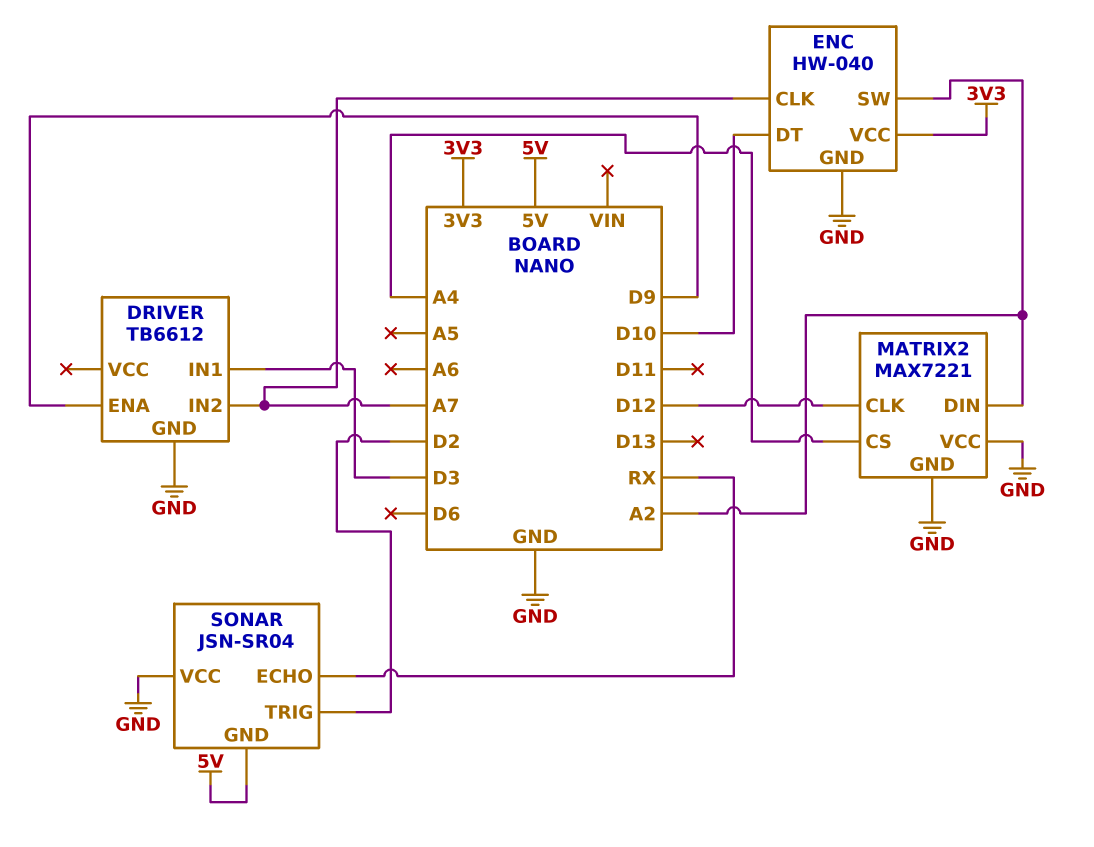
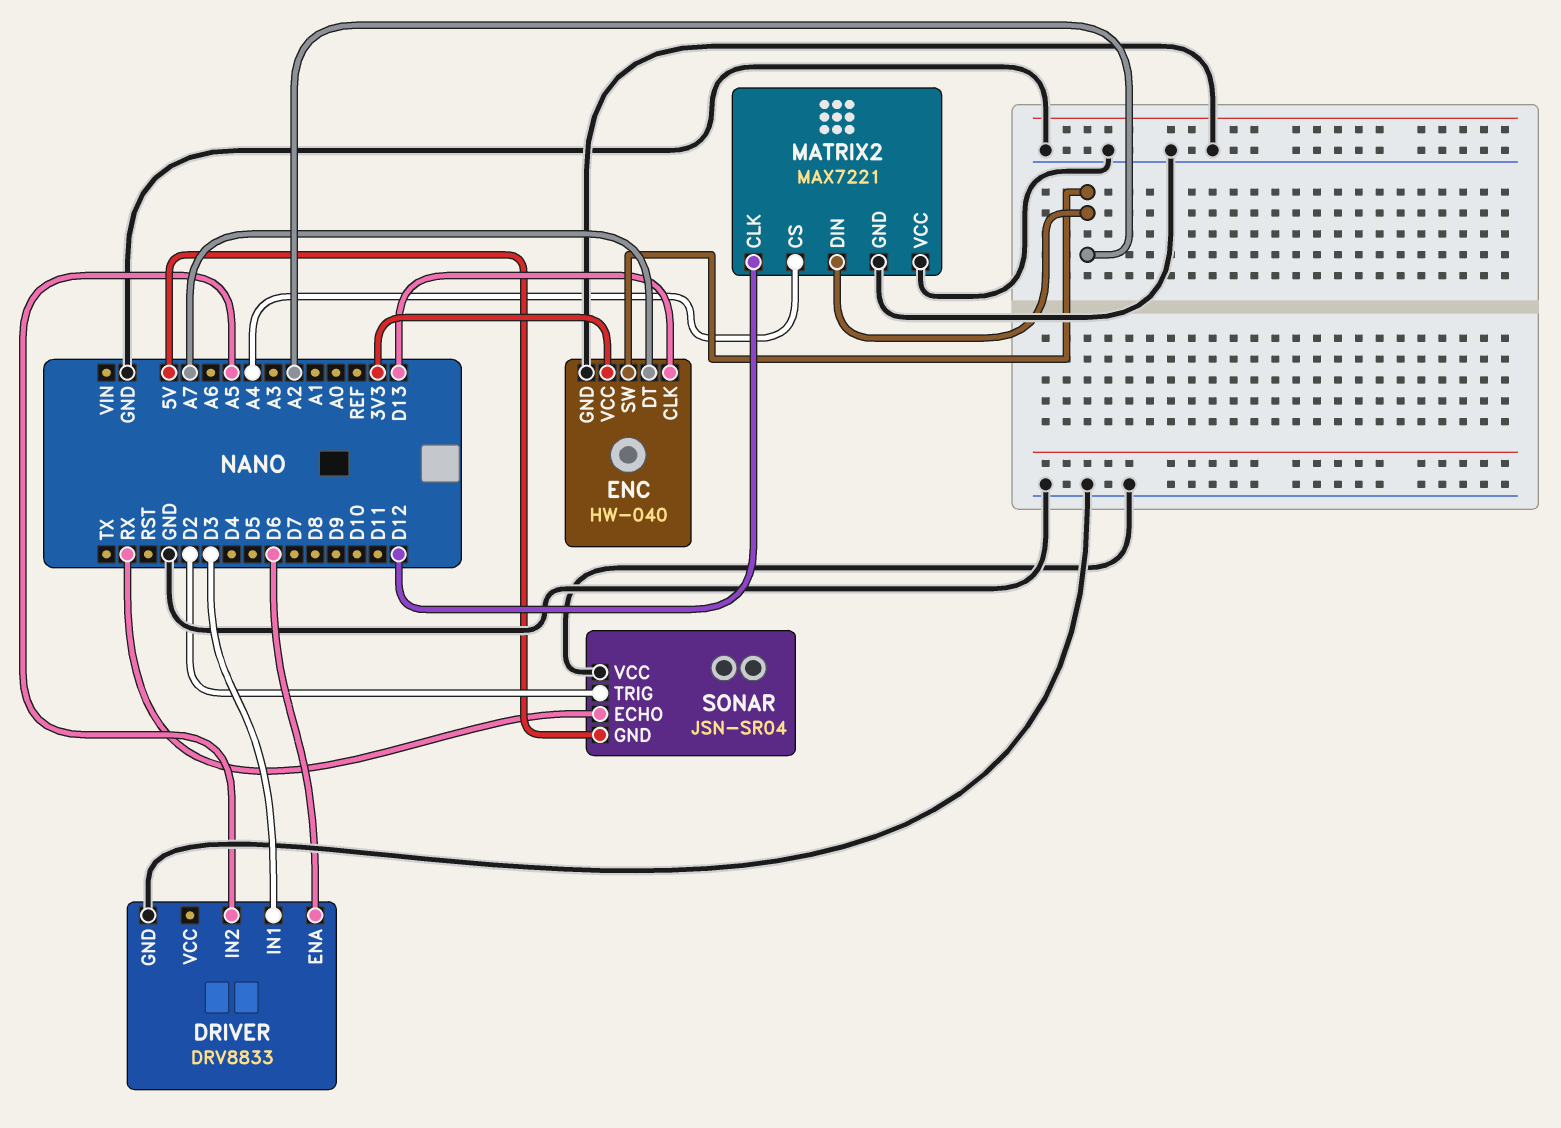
DRIVER: TB6612 -> DRV8833
DRIVER pin ENA: D9 -> D6
DRIVER pin IN2: A7 -> A5
ENC pin CLK: A7 -> D13
ENC pin DT: D10 -> A7

